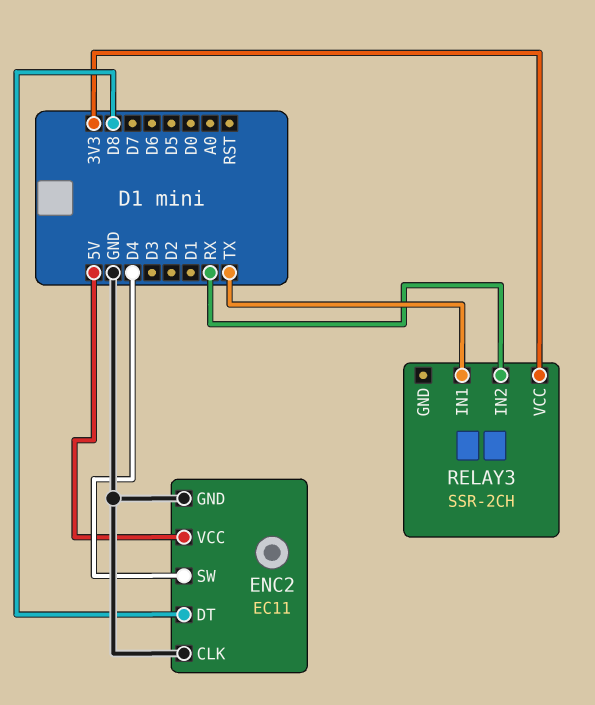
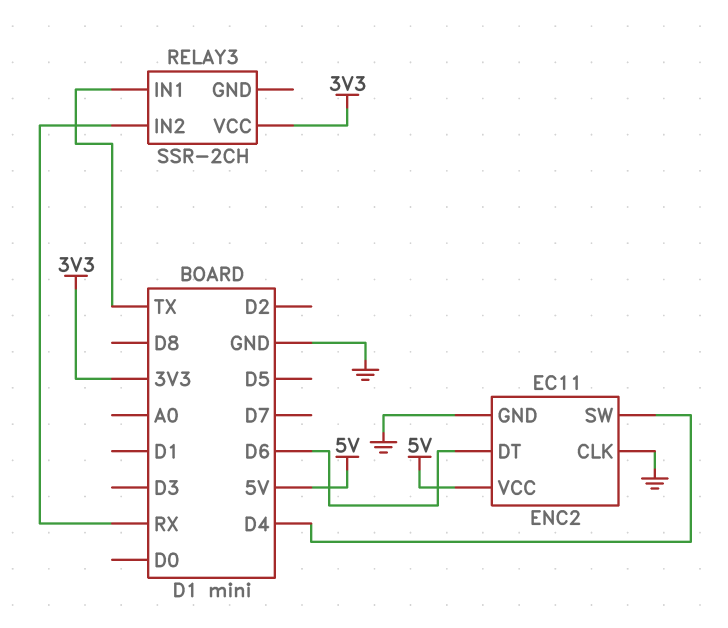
ENC2 pin DT: D8 -> D6

